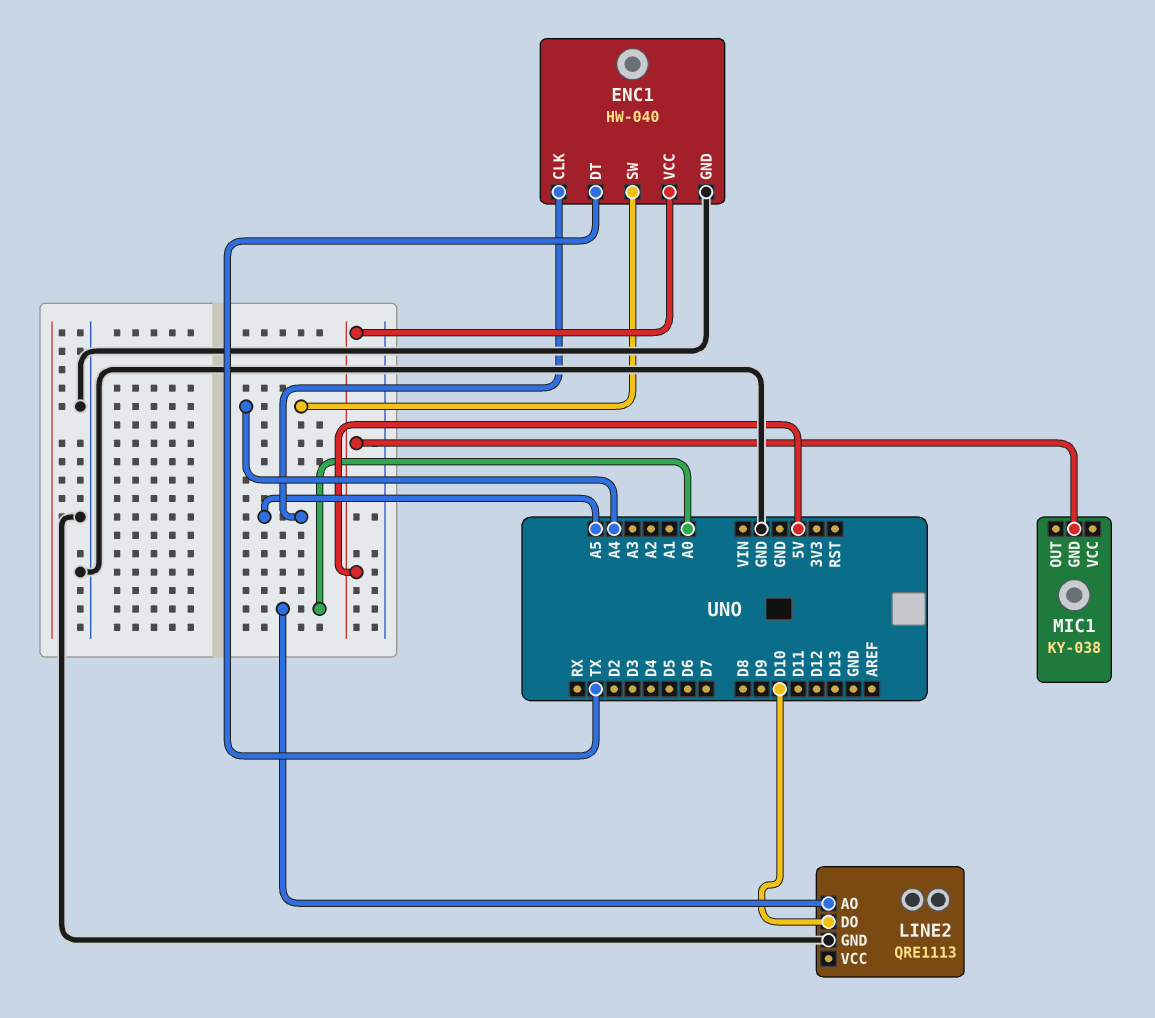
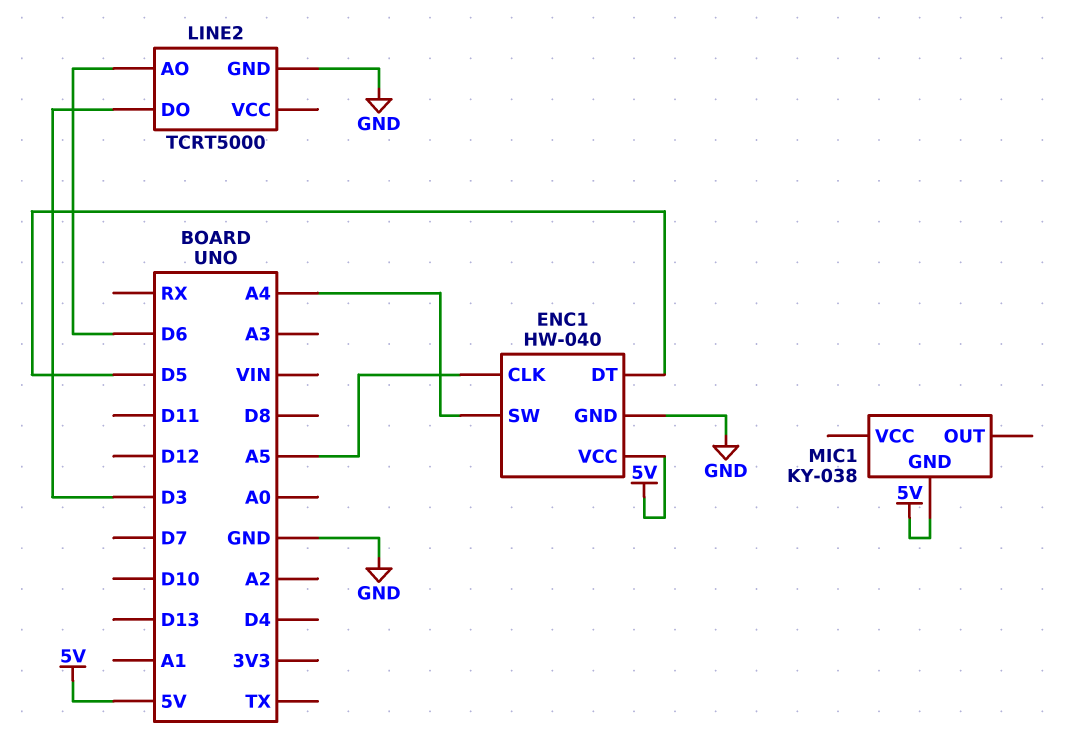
ENC1 pin DT: TX -> D5
LINE2: QRE1113 -> TCRT5000
LINE2 pin AO: A0 -> D6
LINE2 pin DO: D10 -> D3

